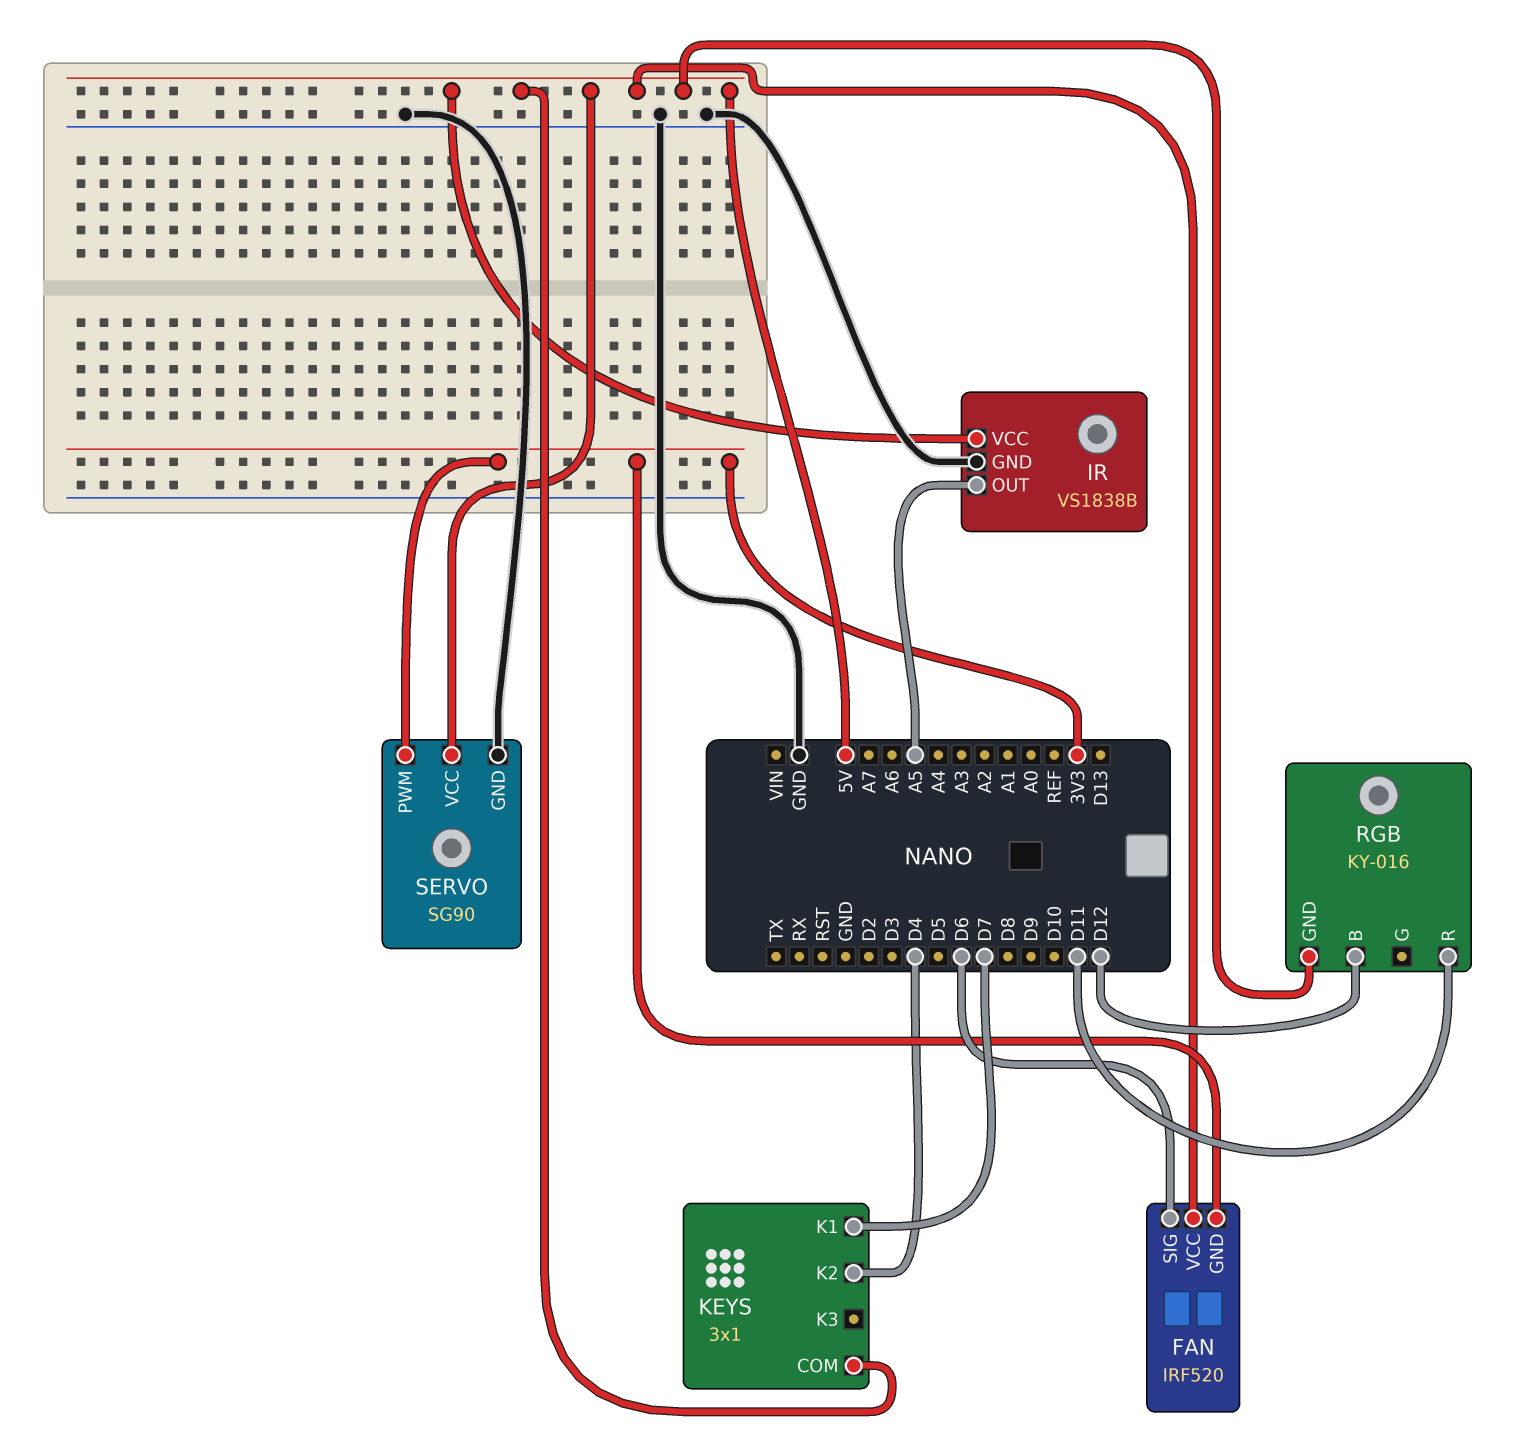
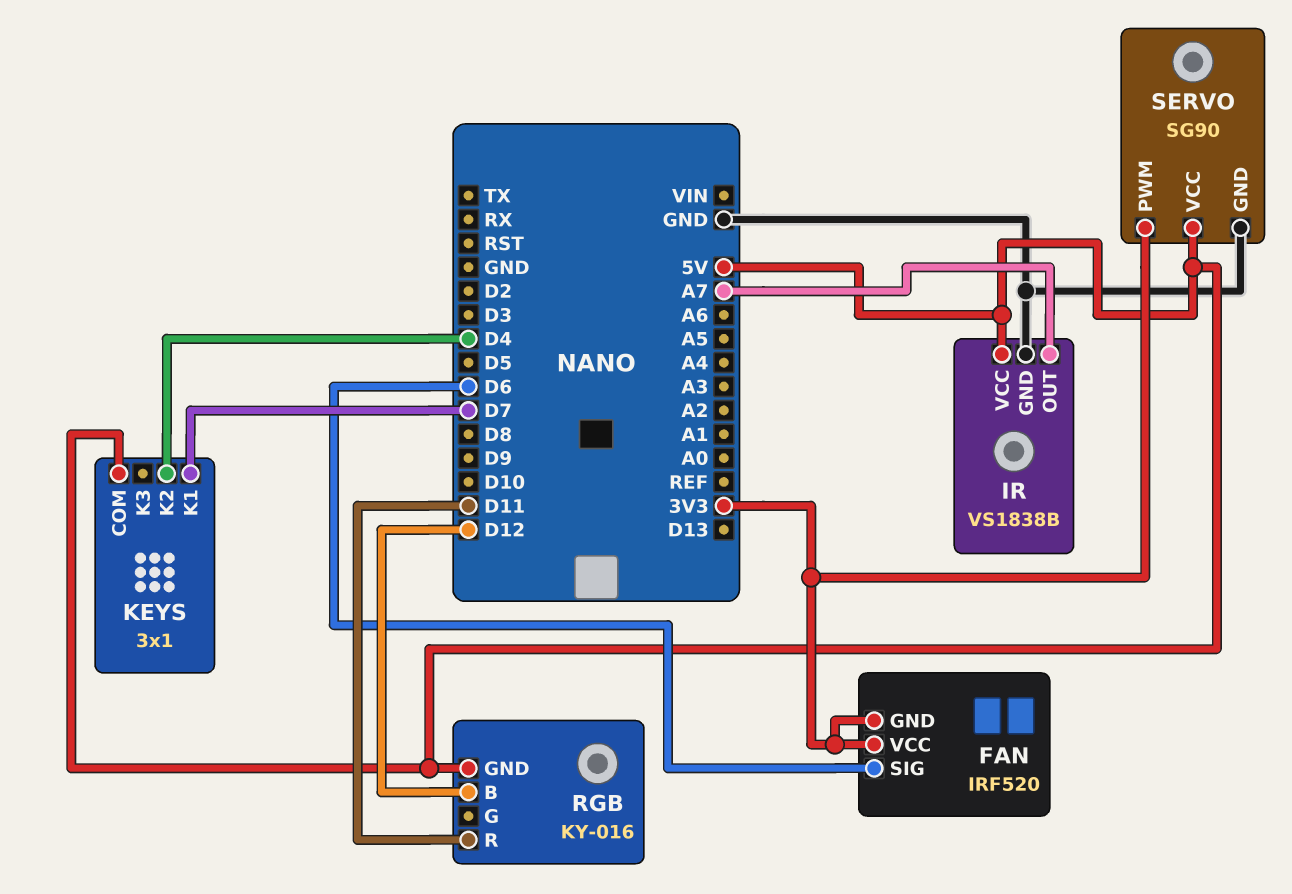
FAN pin VCC: 5V -> 3V3
IR pin OUT: A5 -> A7

